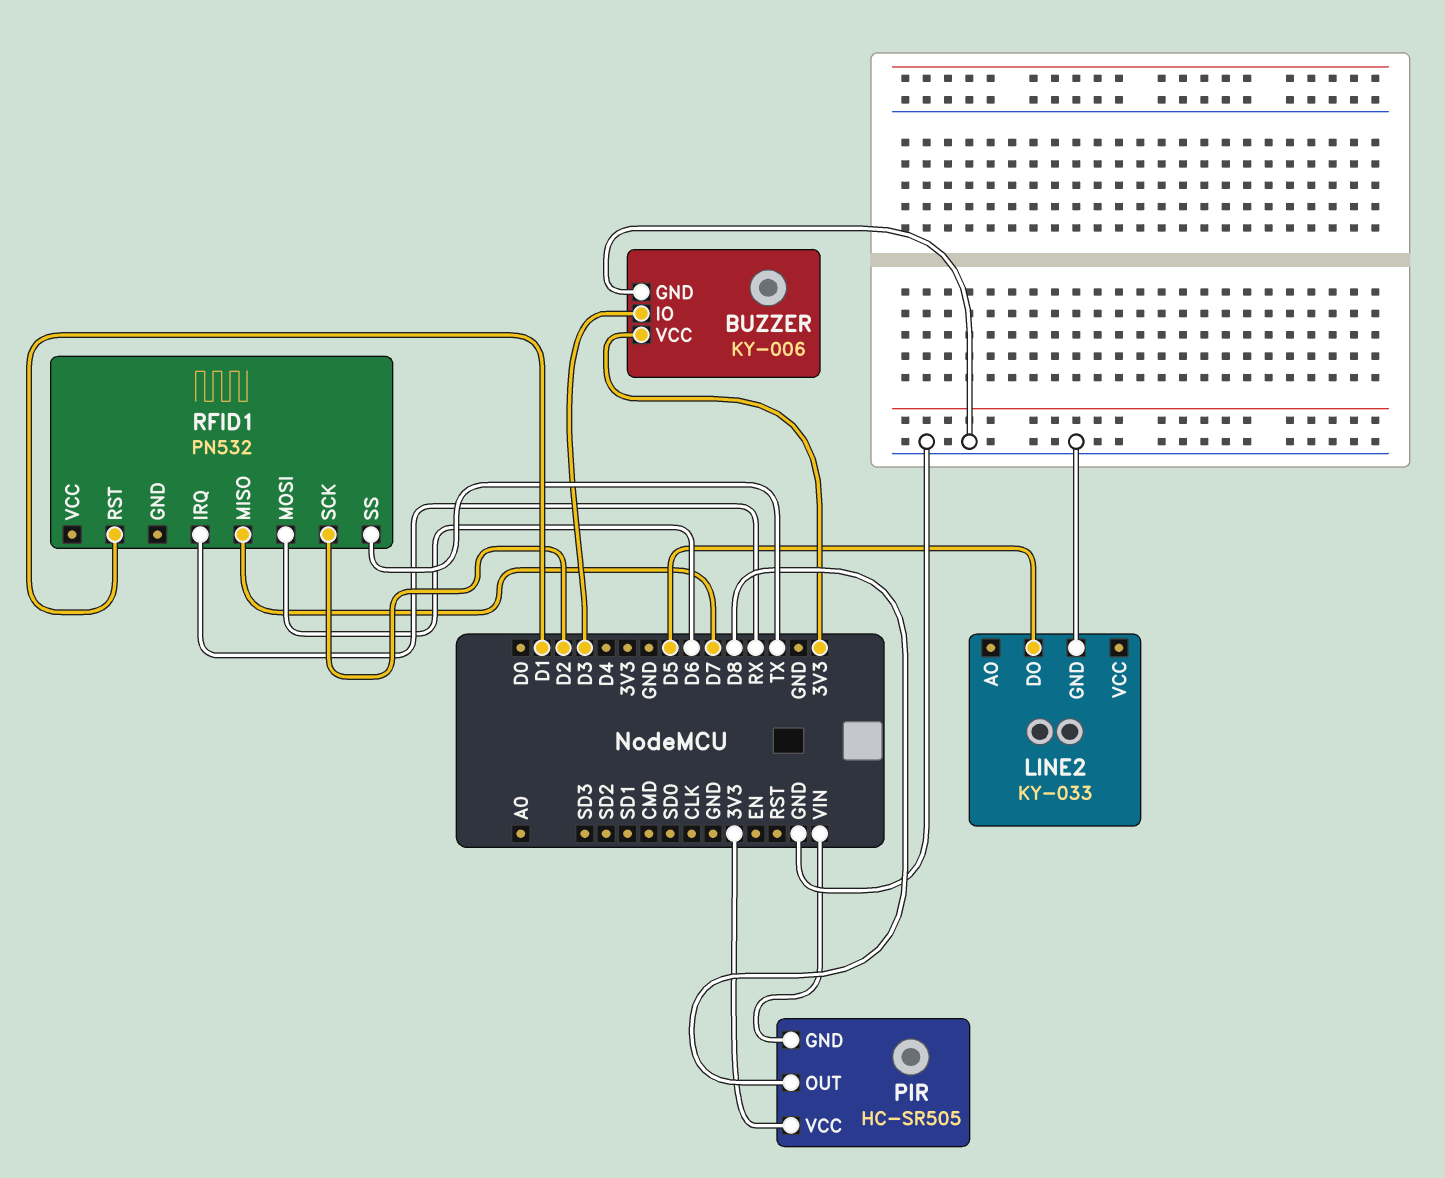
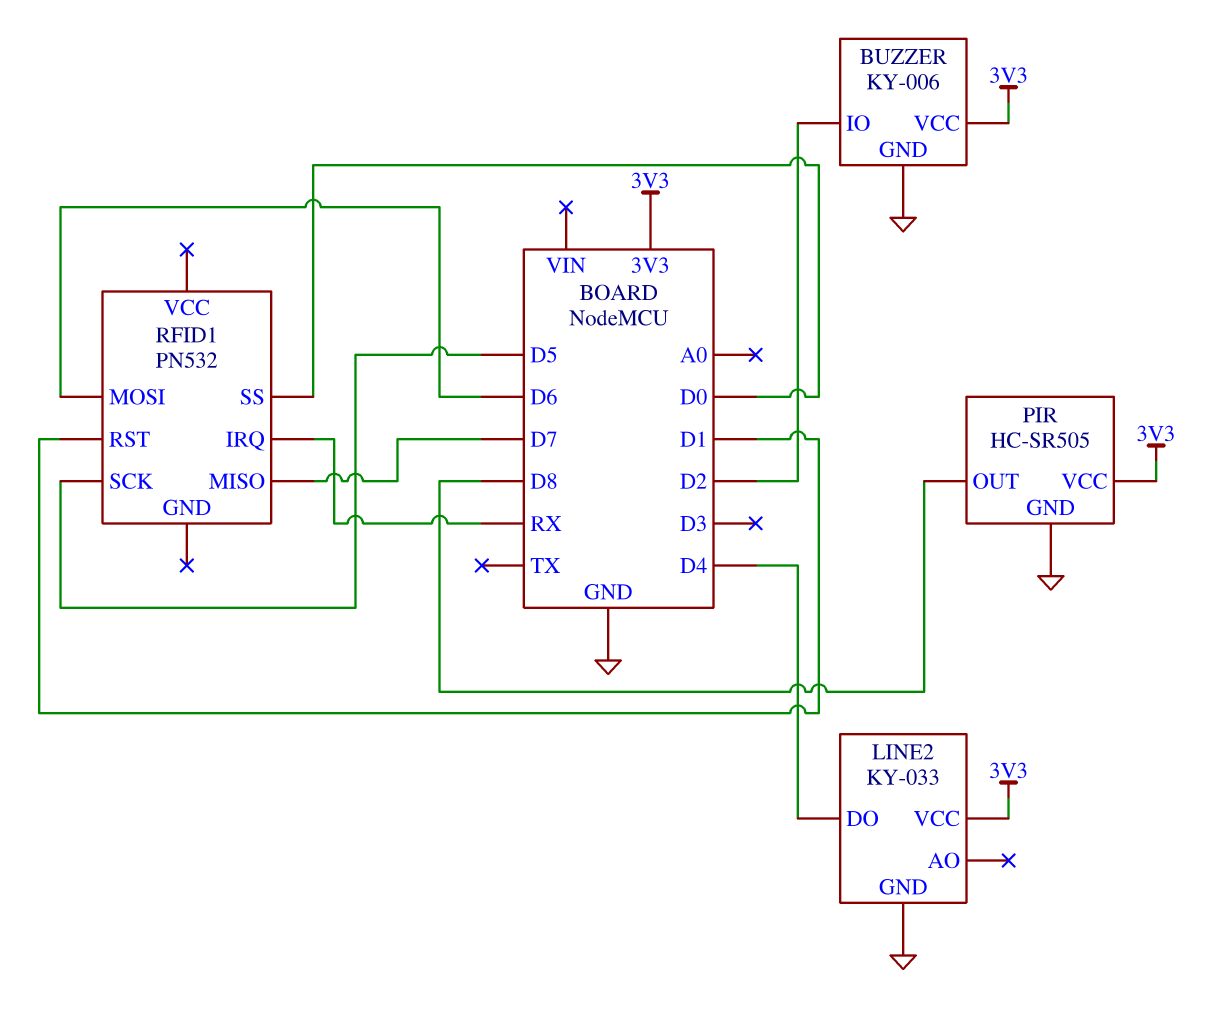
BUZZER pin IO: D3 -> D2
LINE2 pin DO: D5 -> D4
LINE2 pin VCC: none -> 3V3
PIR pin GND: VIN -> GND
RFID1 pin SCK: D2 -> D5
RFID1 pin SS: TX -> D0

